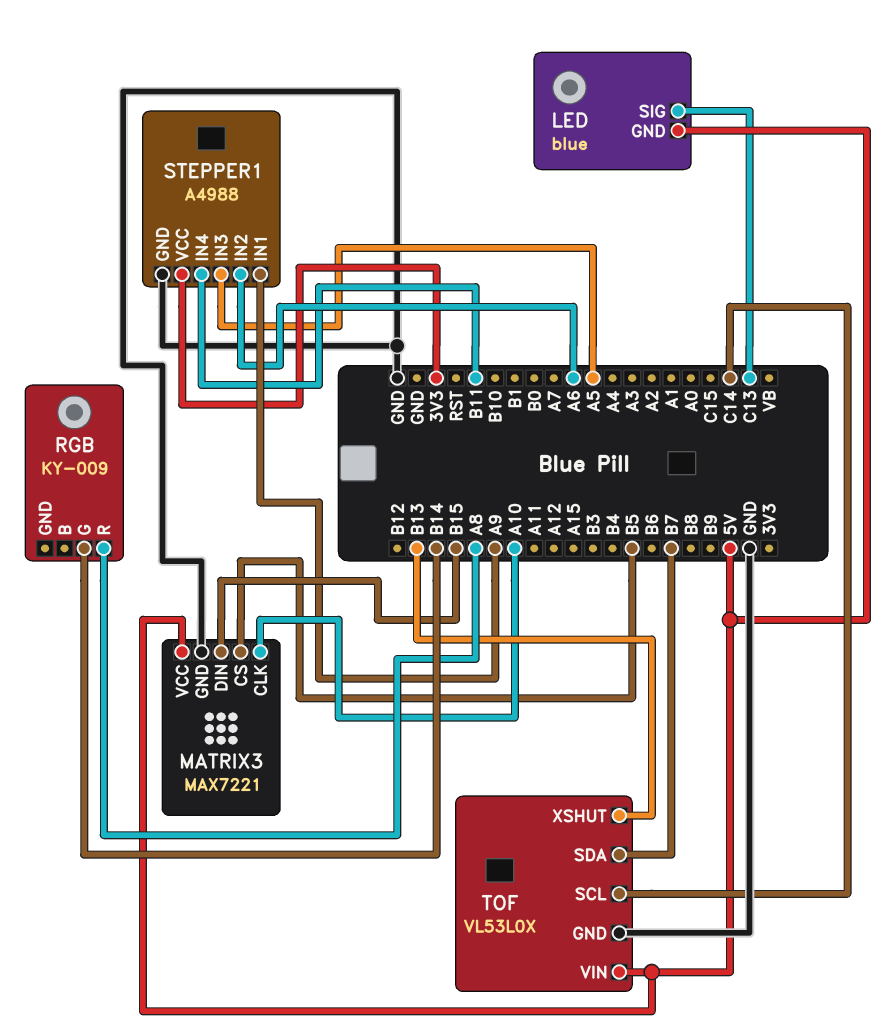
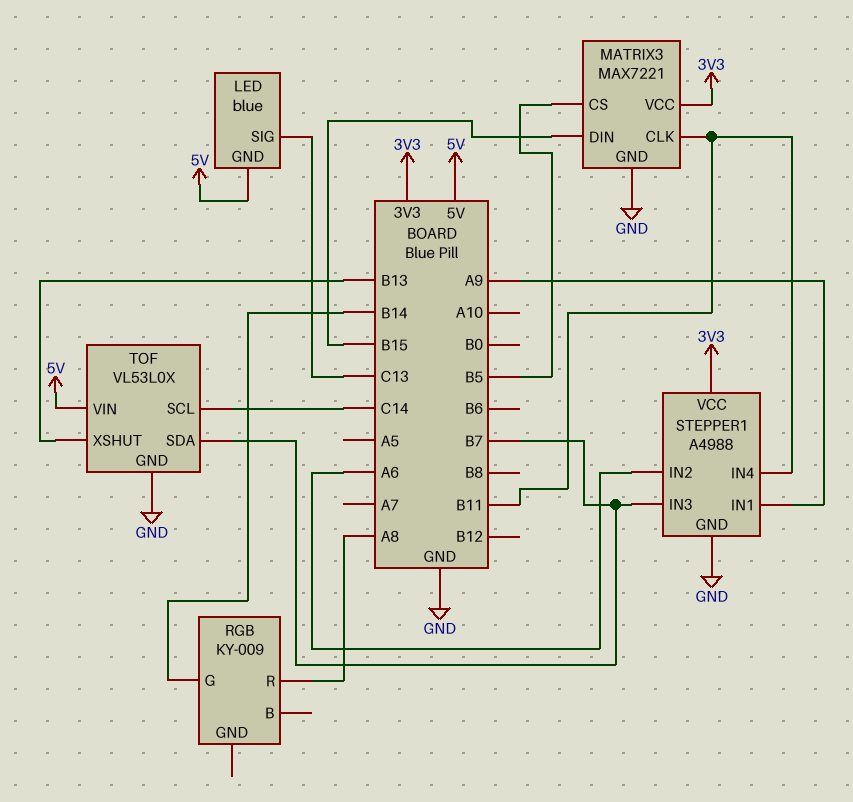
MATRIX3 pin CLK: A10 -> B11
MATRIX3 pin VCC: 5V -> 3V3
STEPPER1 pin IN3: A5 -> B7

